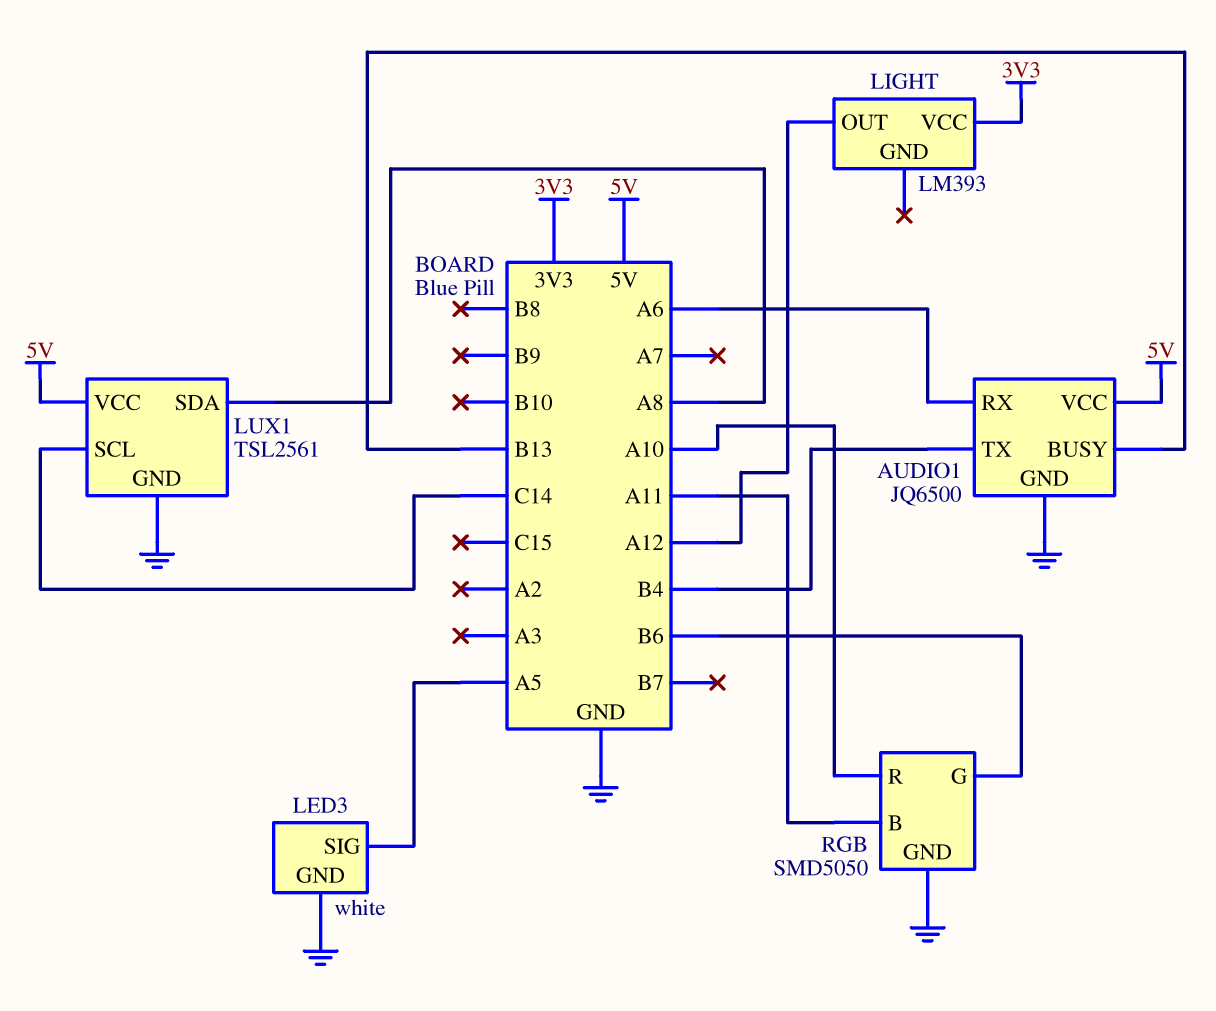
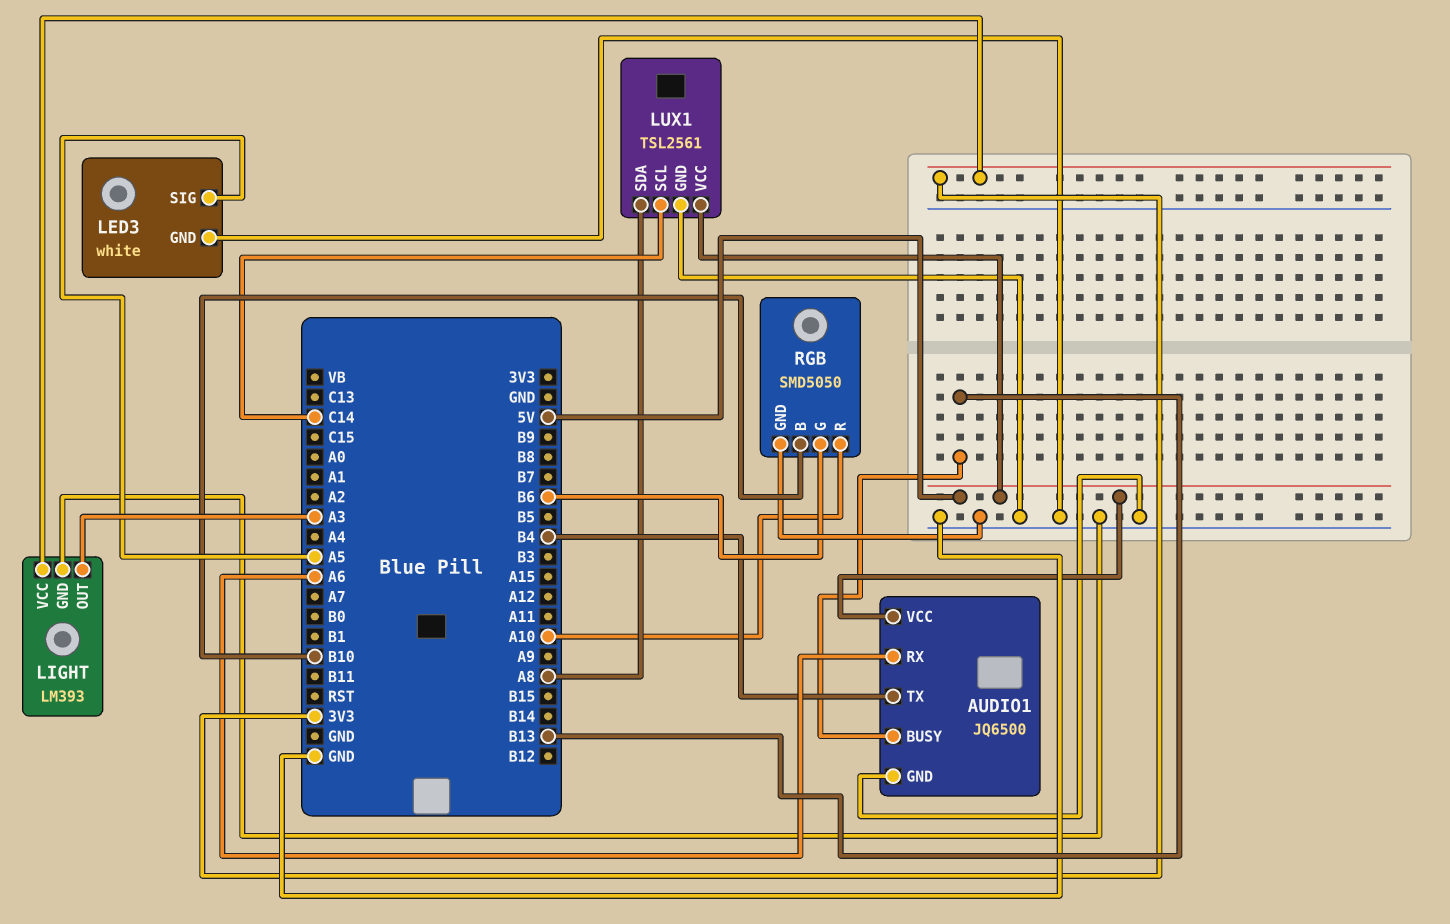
LIGHT pin GND: none -> GND
LIGHT pin OUT: A12 -> A3
RGB pin B: A11 -> B10

